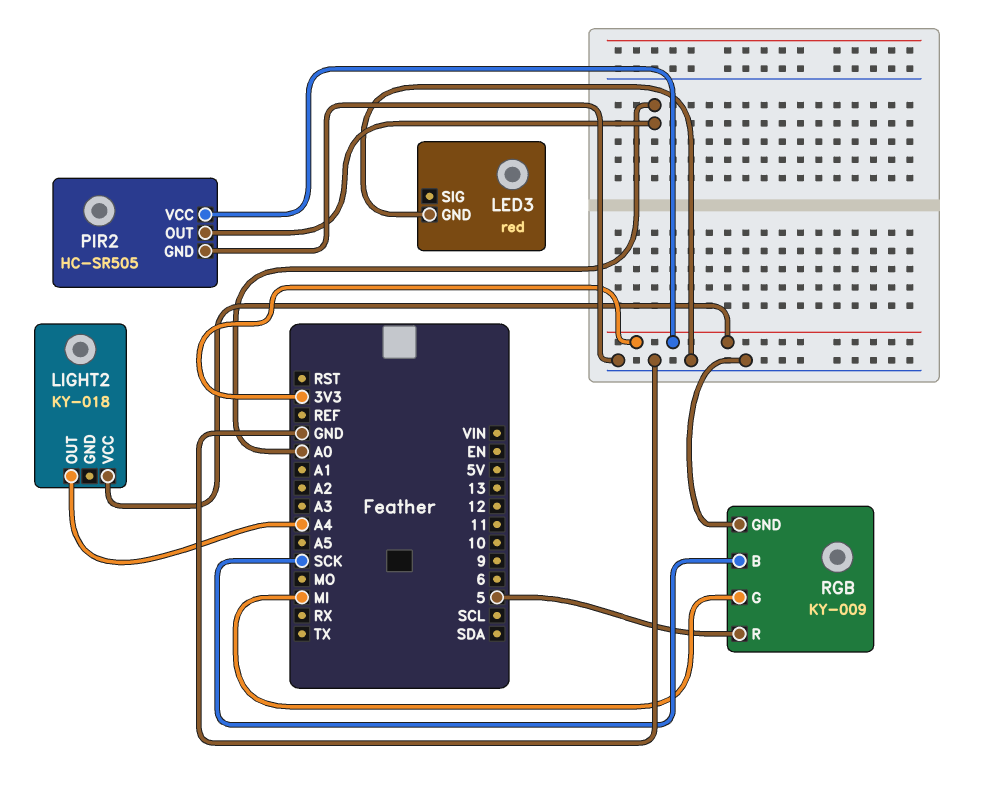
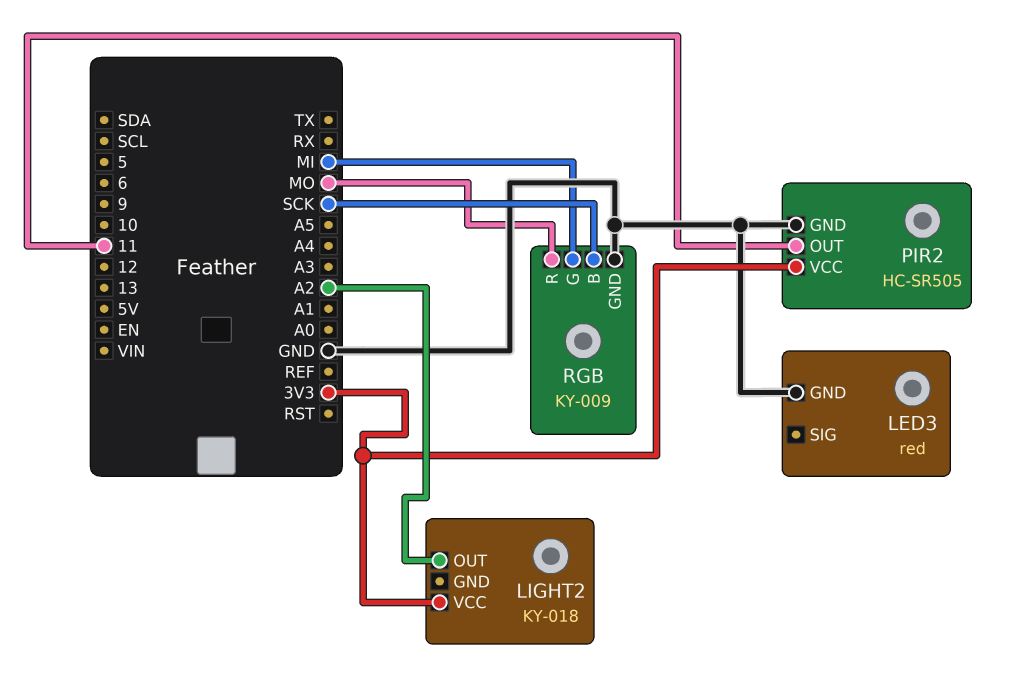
LIGHT2 pin OUT: A4 -> A2
PIR2 pin OUT: A0 -> 11
RGB pin R: 5 -> MO

